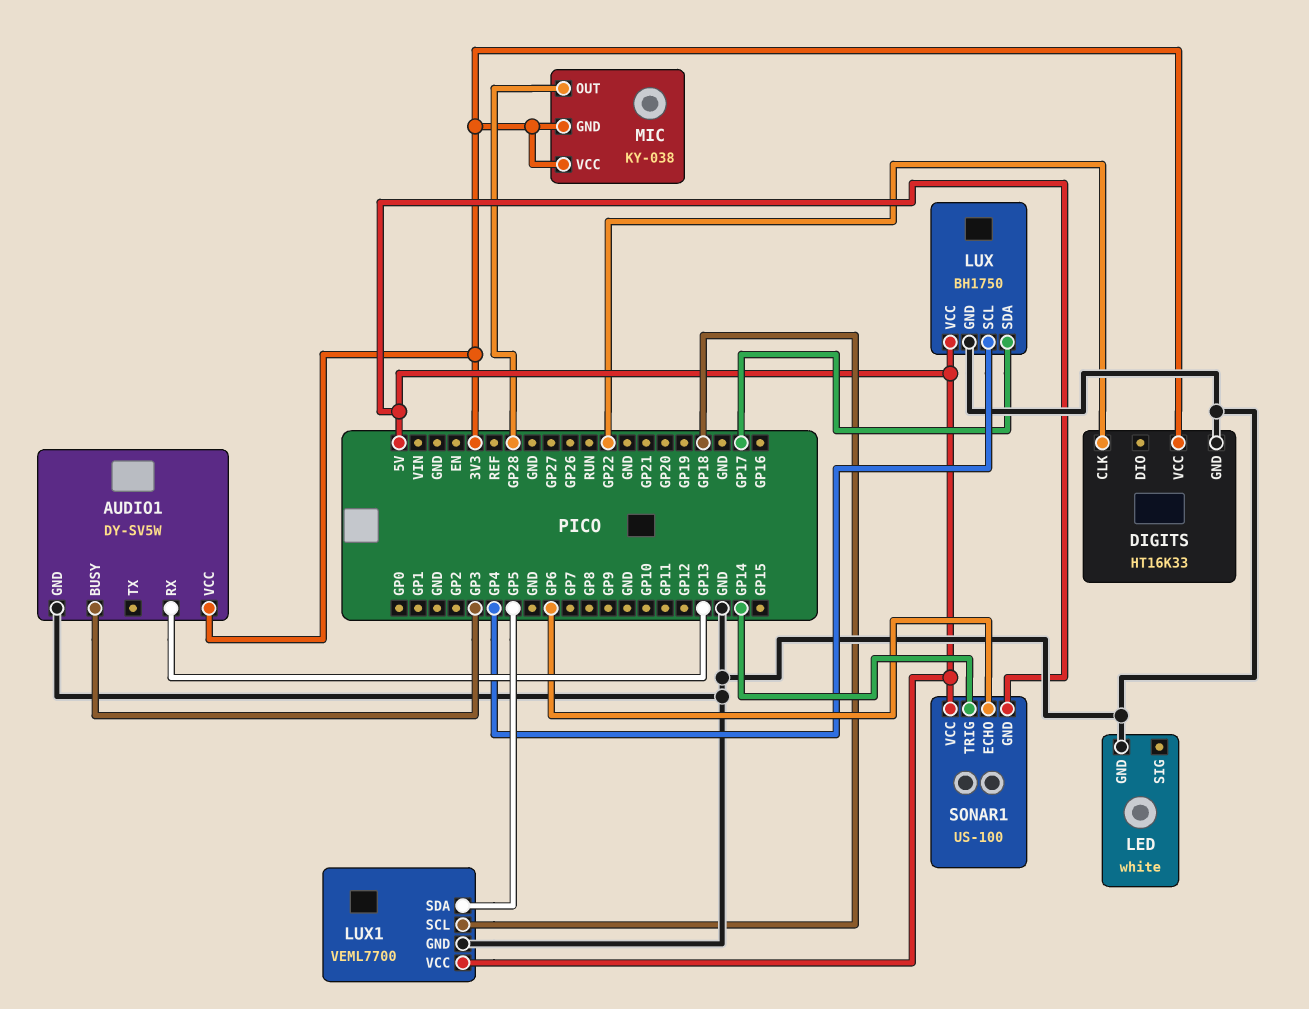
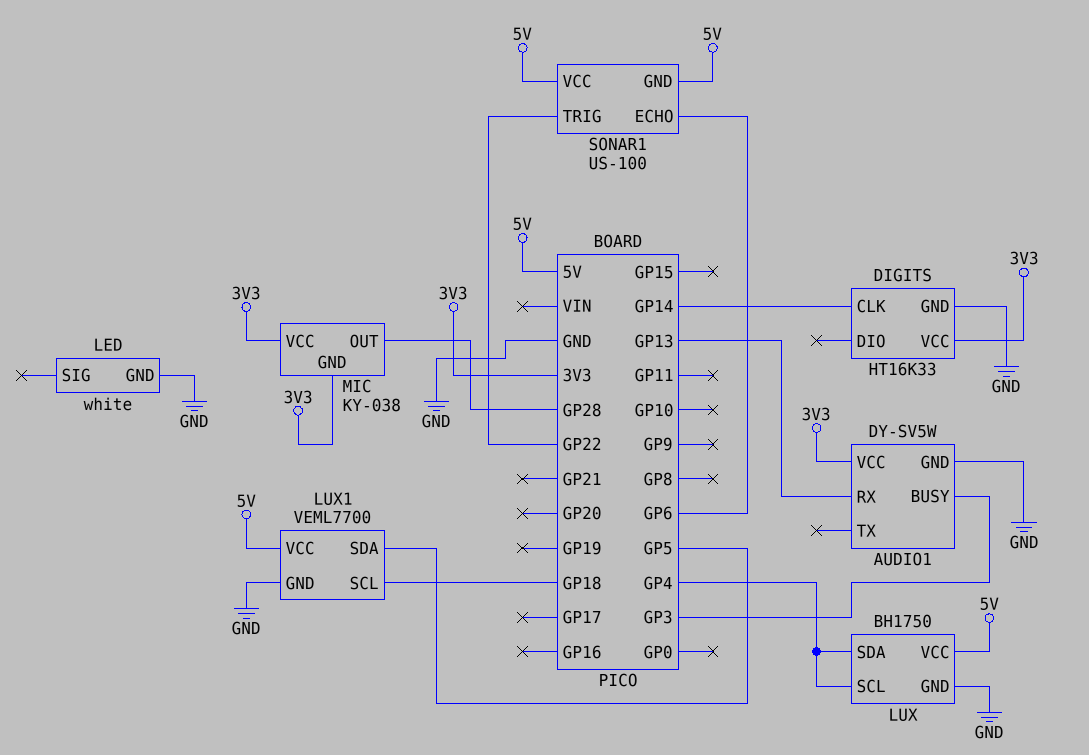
DIGITS pin CLK: GP22 -> GP14
LUX pin SDA: GP17 -> GP4
SONAR1 pin TRIG: GP14 -> GP22

